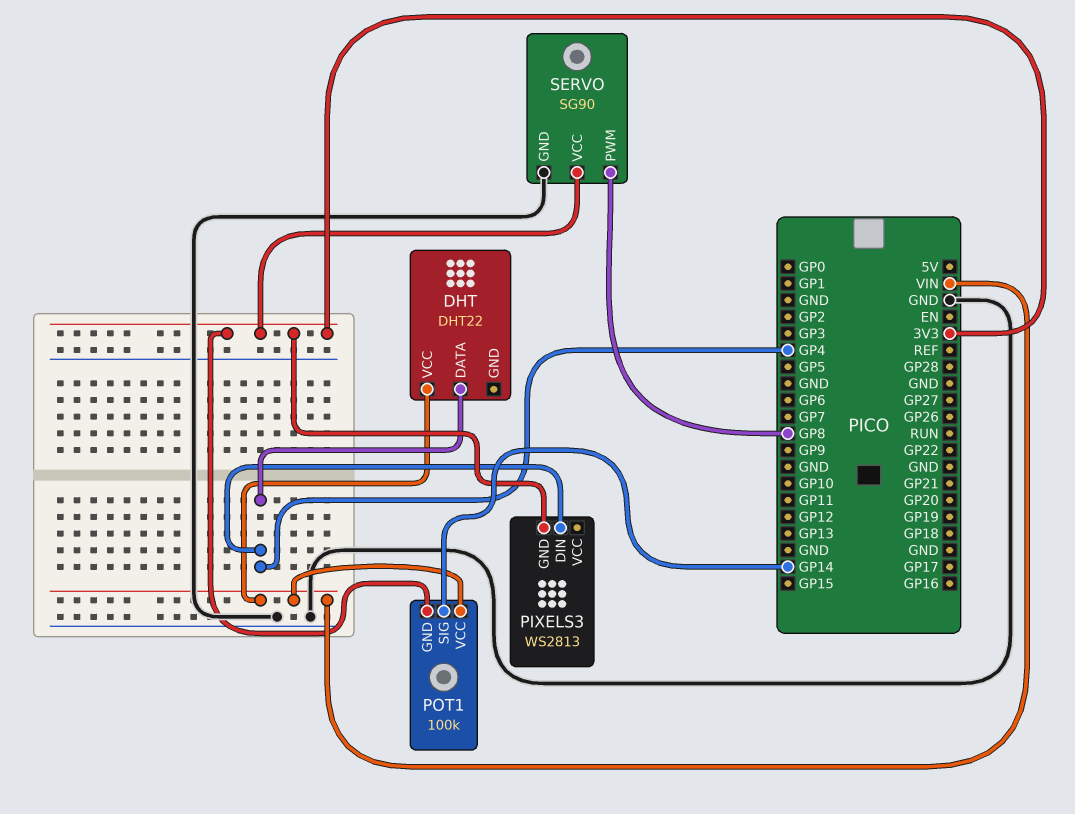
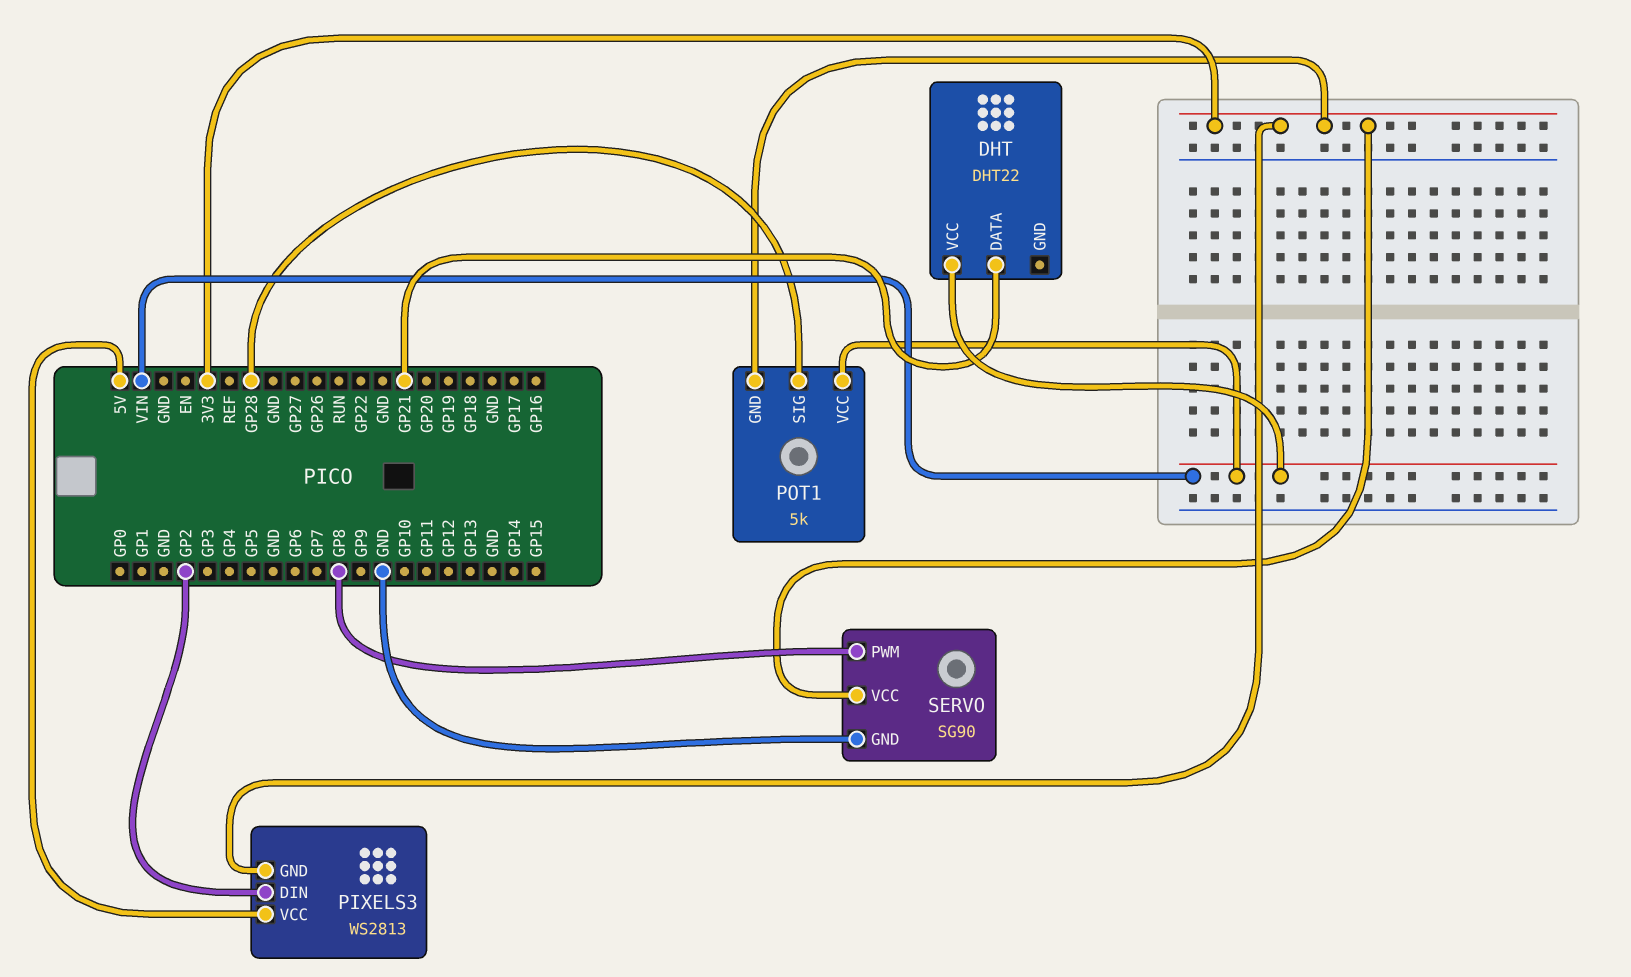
DHT pin DATA: GP4 -> GP21
PIXELS3 pin DIN: GP4 -> GP2
PIXELS3 pin VCC: none -> 5V
POT1: 100k -> 5k
POT1 pin SIG: GP14 -> GP28

